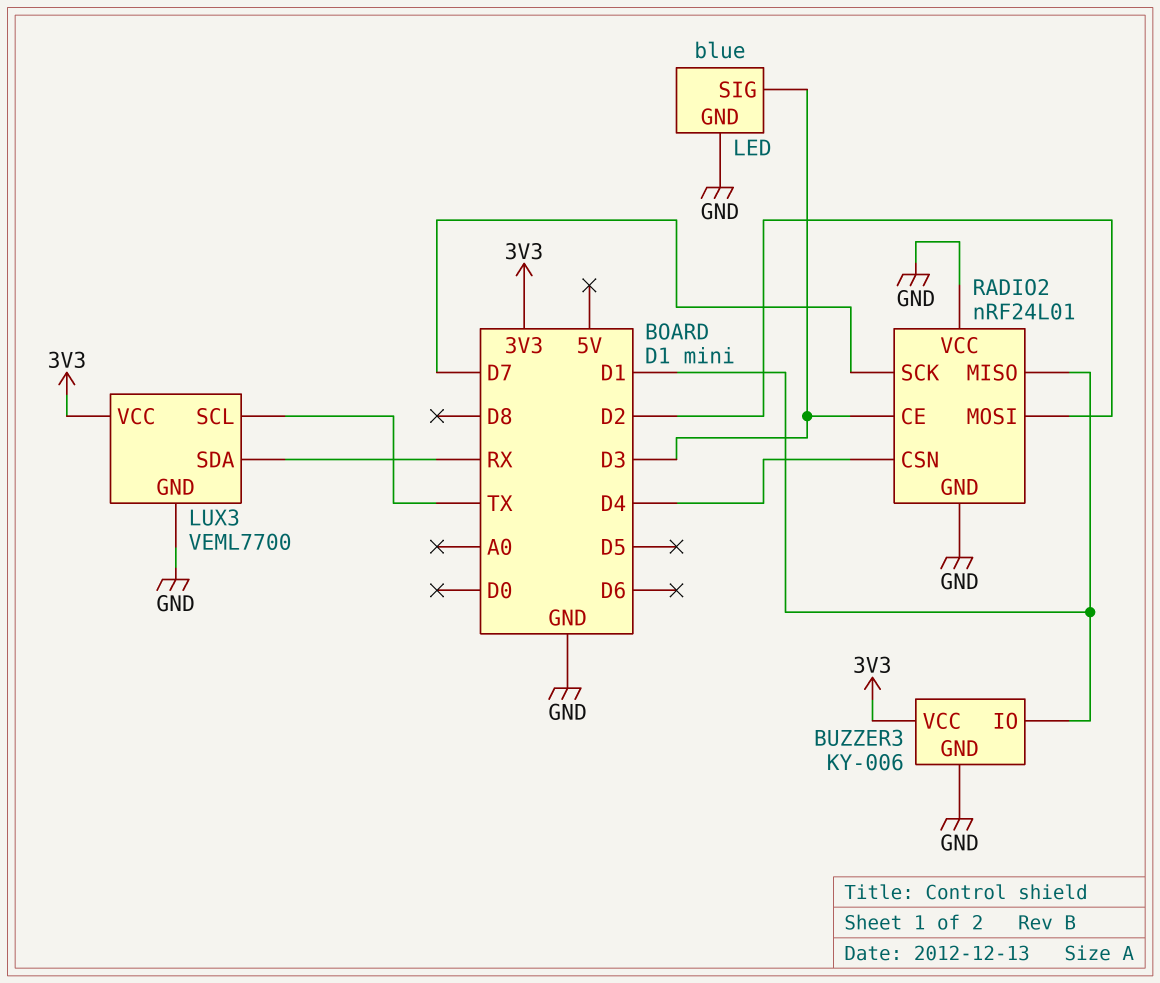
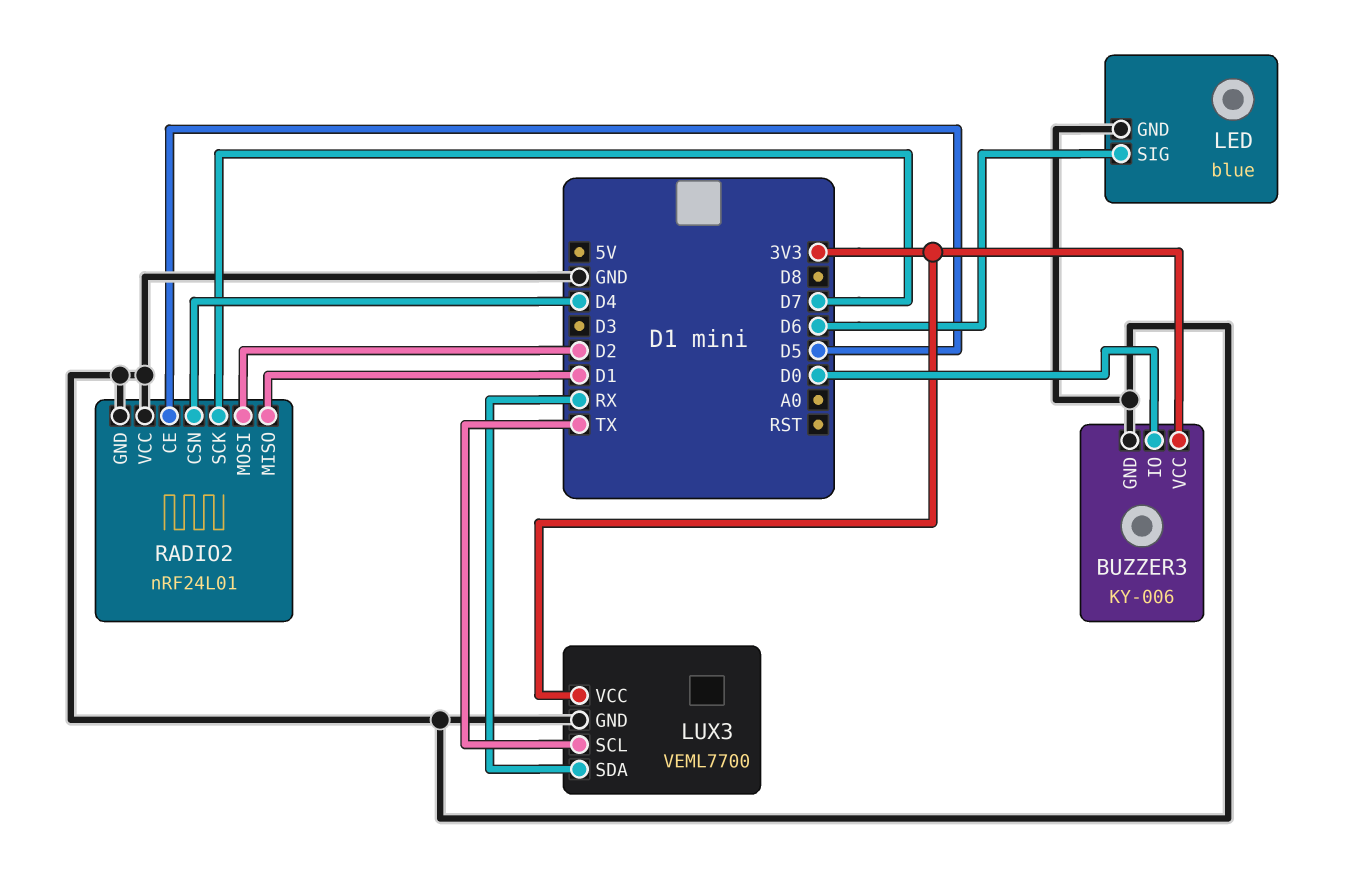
BUZZER3 pin IO: D1 -> D0
LED pin SIG: D3 -> D6
RADIO2 pin CE: D3 -> D5

